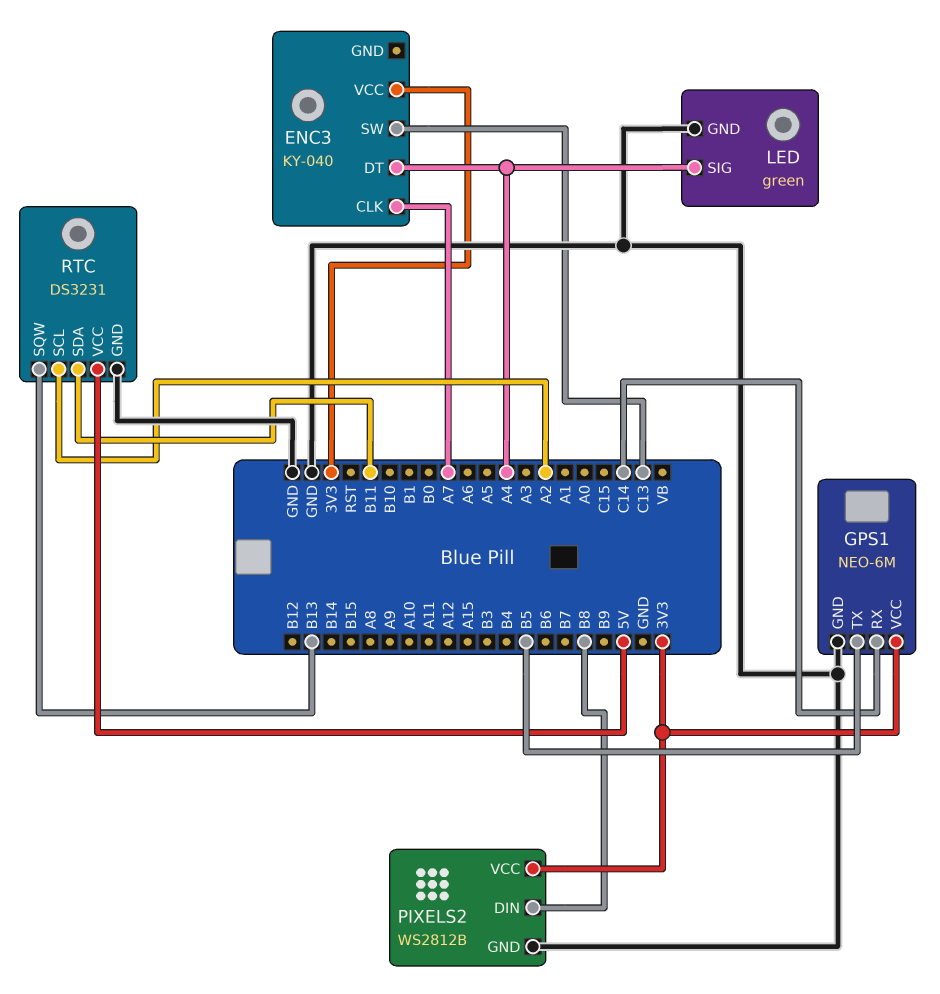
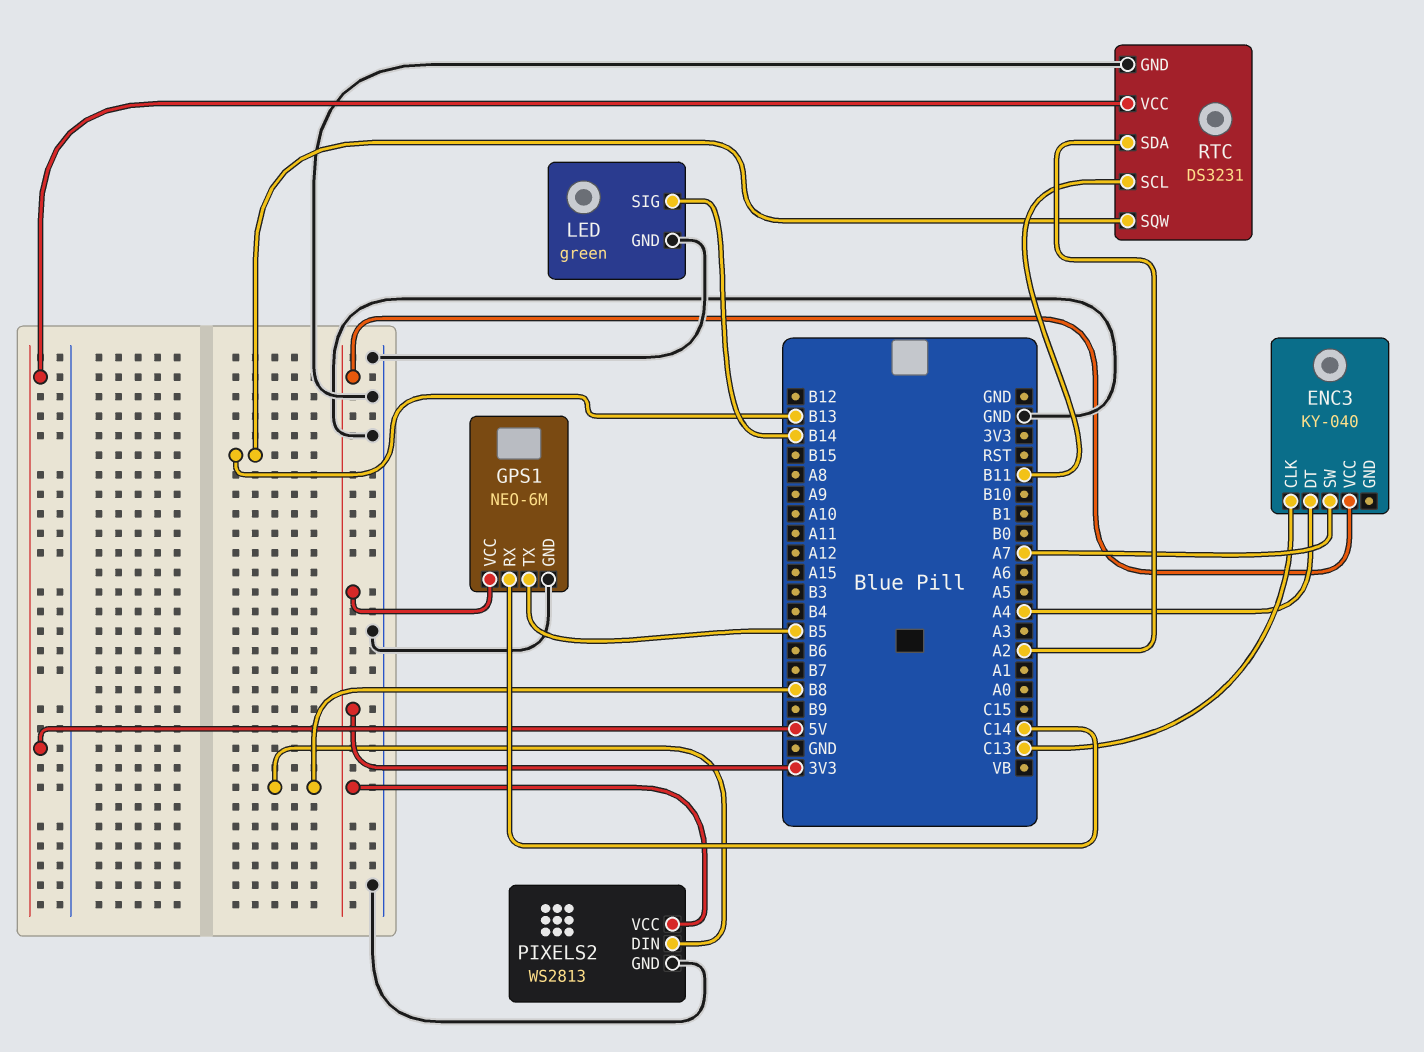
ENC3 pin CLK: A7 -> C13
ENC3 pin SW: C13 -> A7
LED pin SIG: A4 -> B14
PIXELS2: WS2812B -> WS2813
RTC pin SCL: A2 -> B11
RTC pin SDA: B11 -> A2

